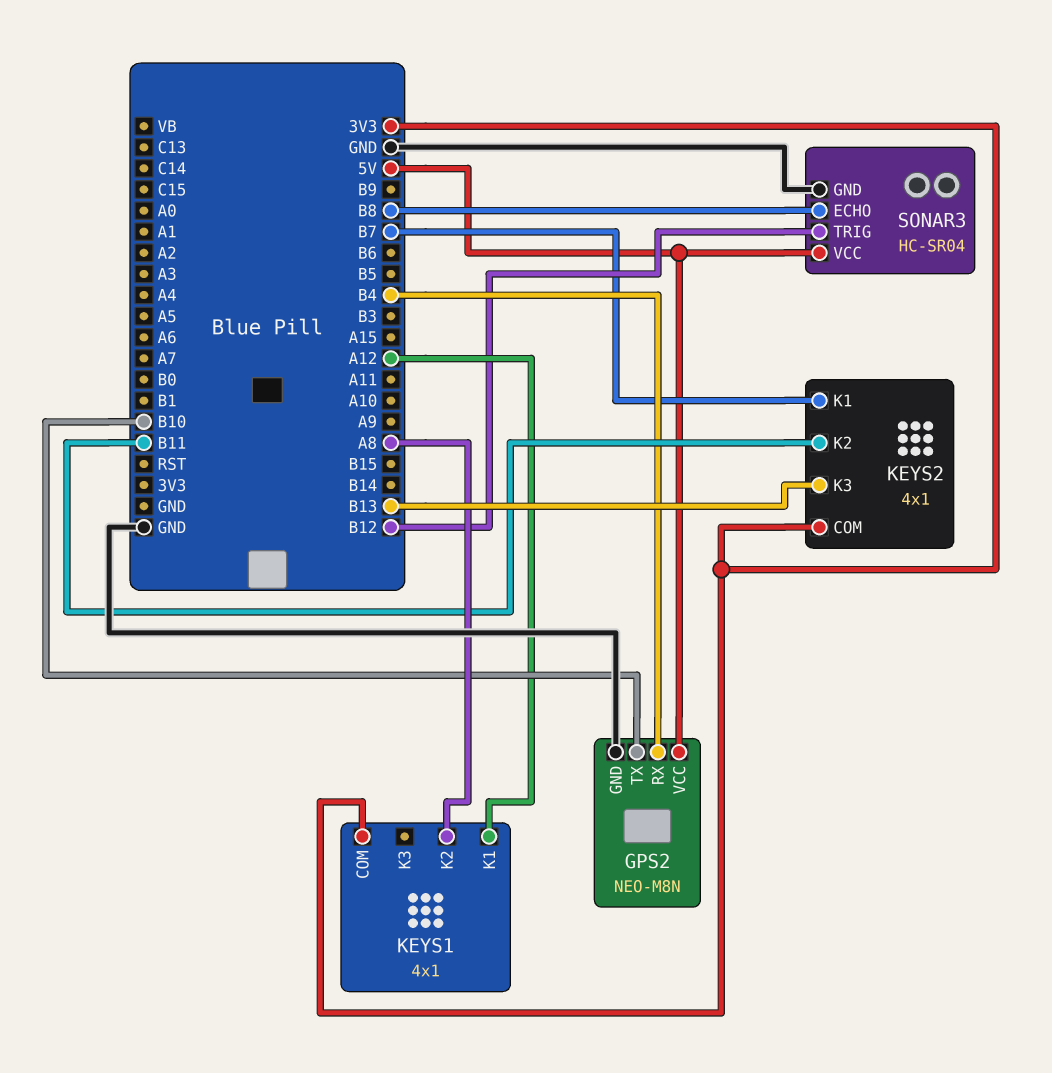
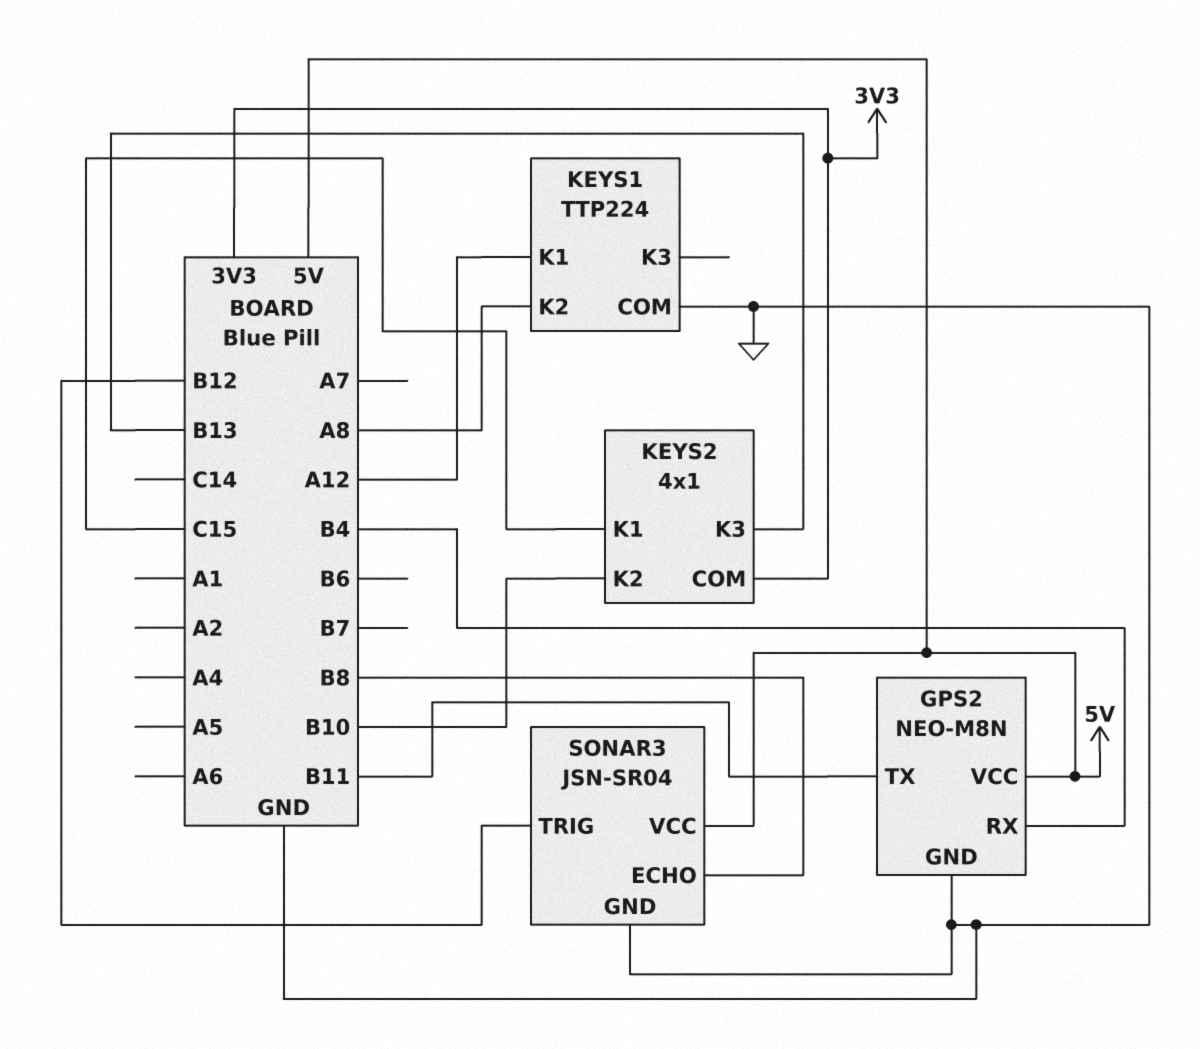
GPS2 pin TX: B10 -> B11
KEYS1: 4x1 -> TTP224
KEYS1 pin COM: 3V3 -> GND
KEYS2 pin K1: B7 -> C15
KEYS2 pin K2: B11 -> B10
SONAR3: HC-SR04 -> JSN-SR04

